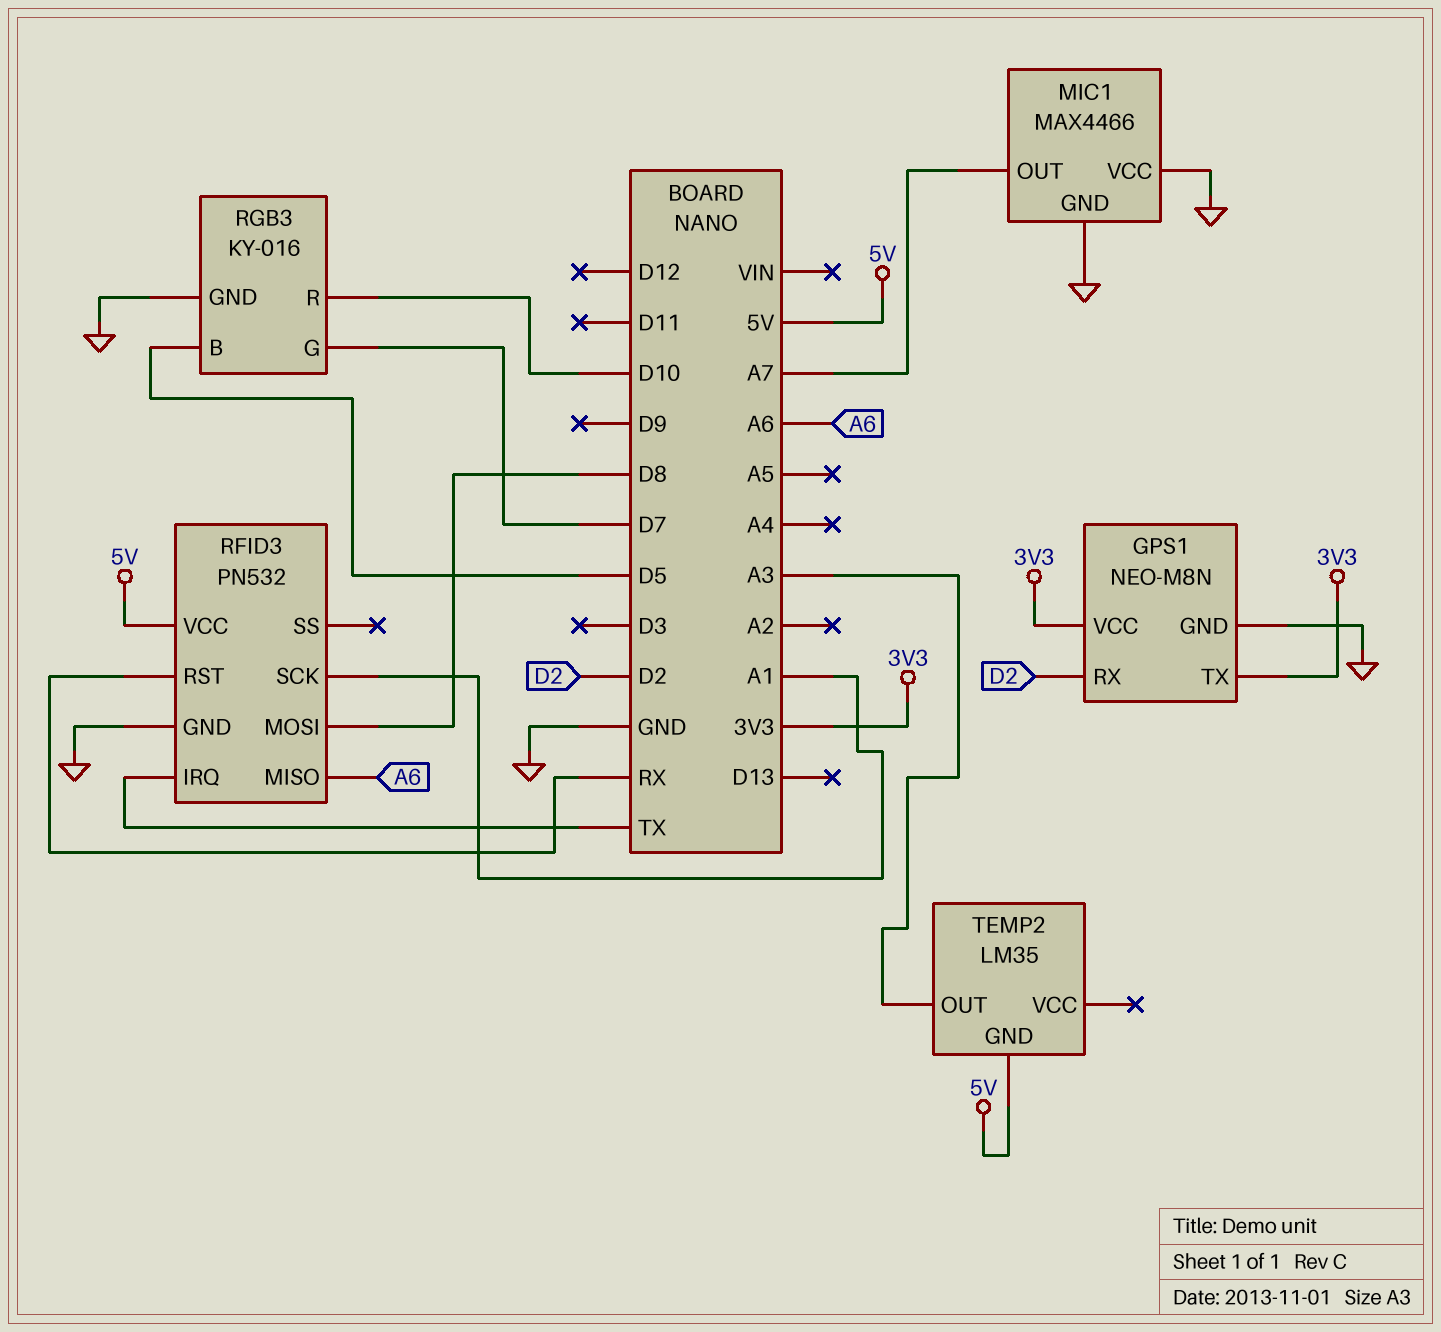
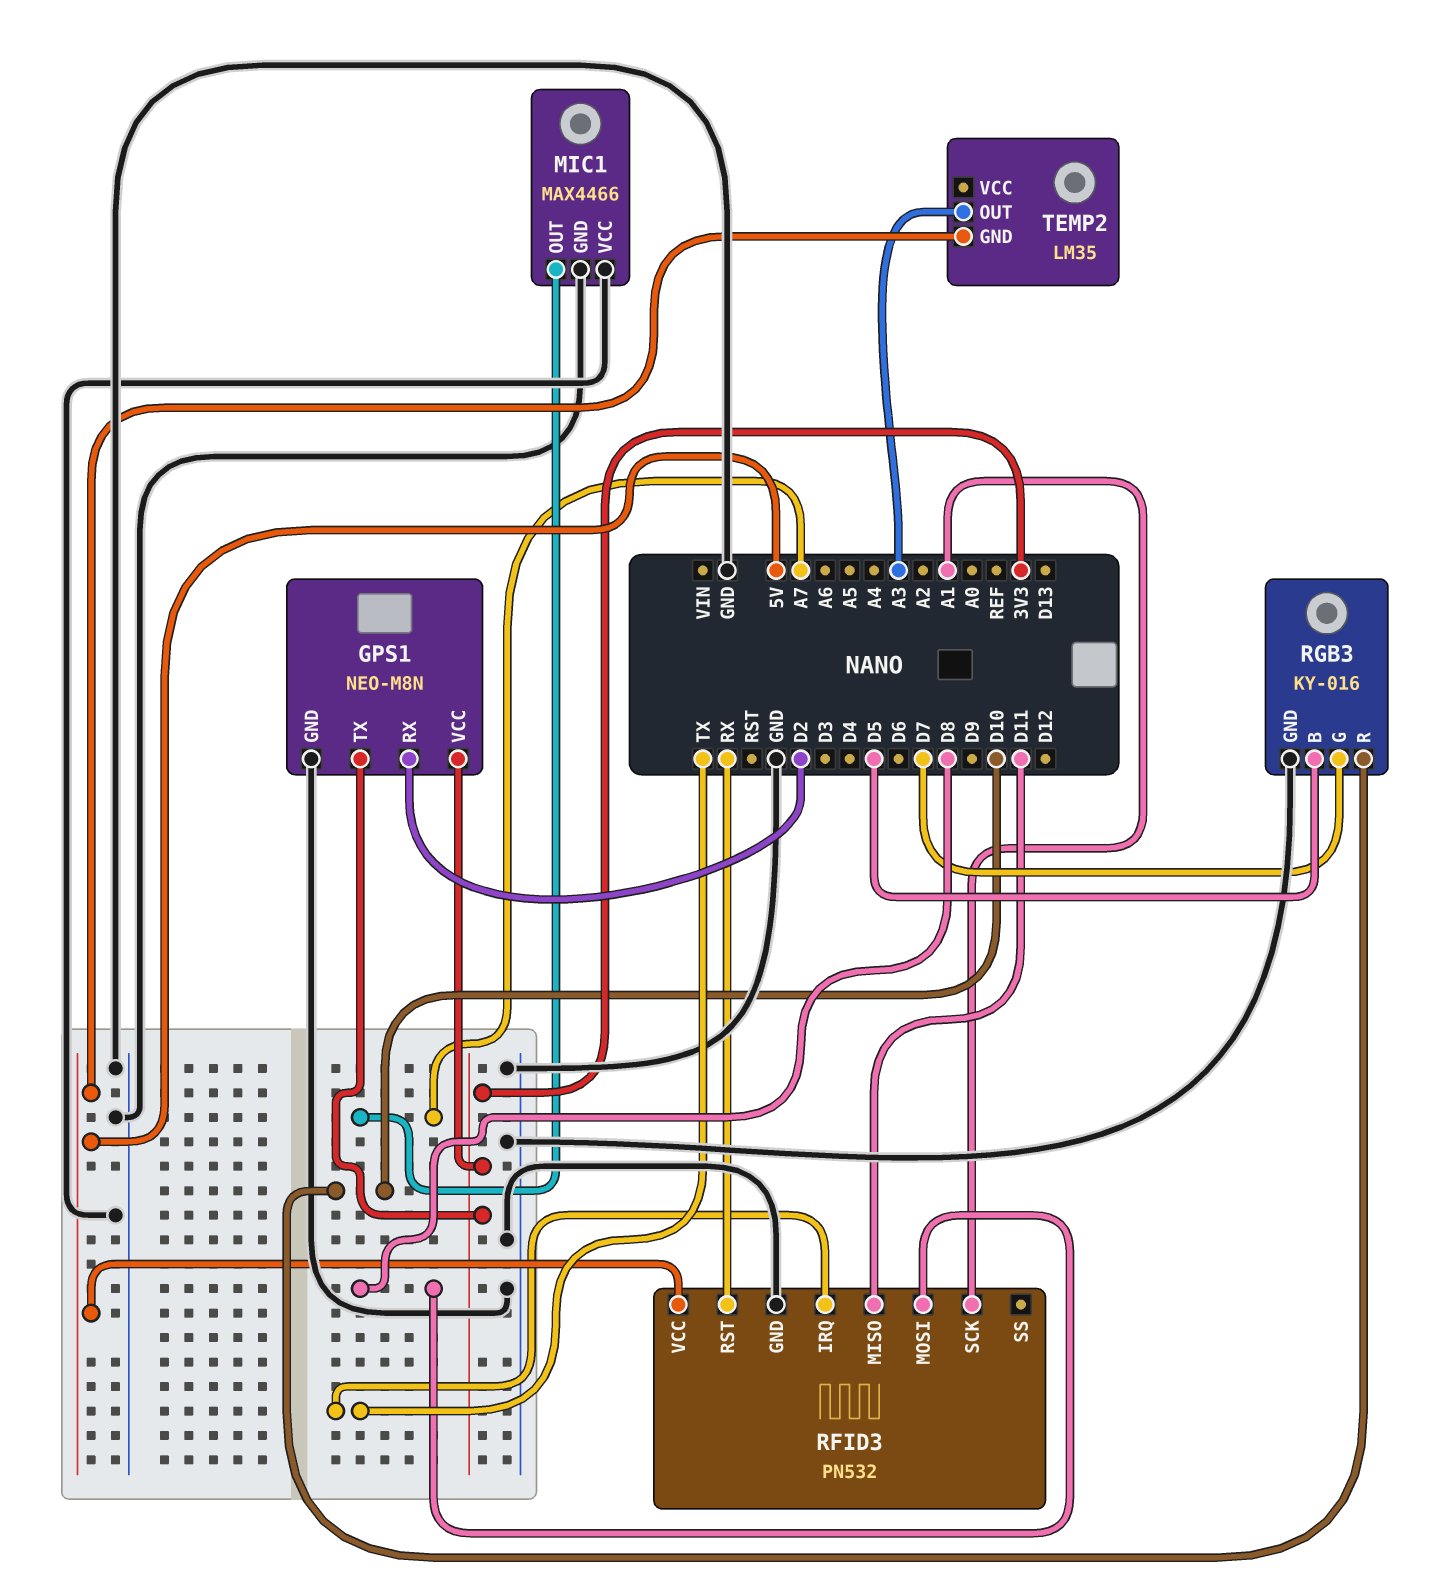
RFID3 pin MISO: A6 -> D11

